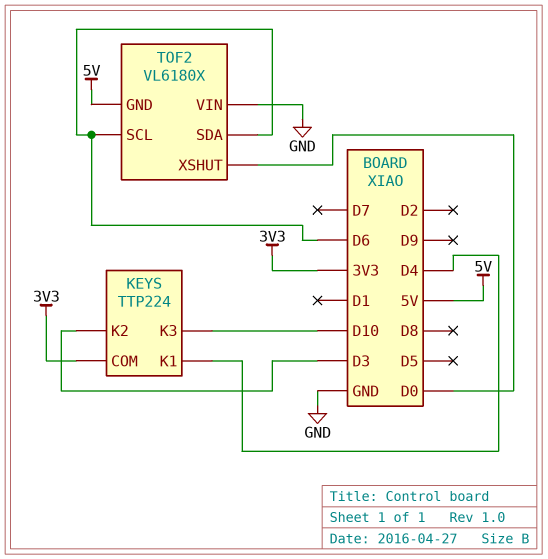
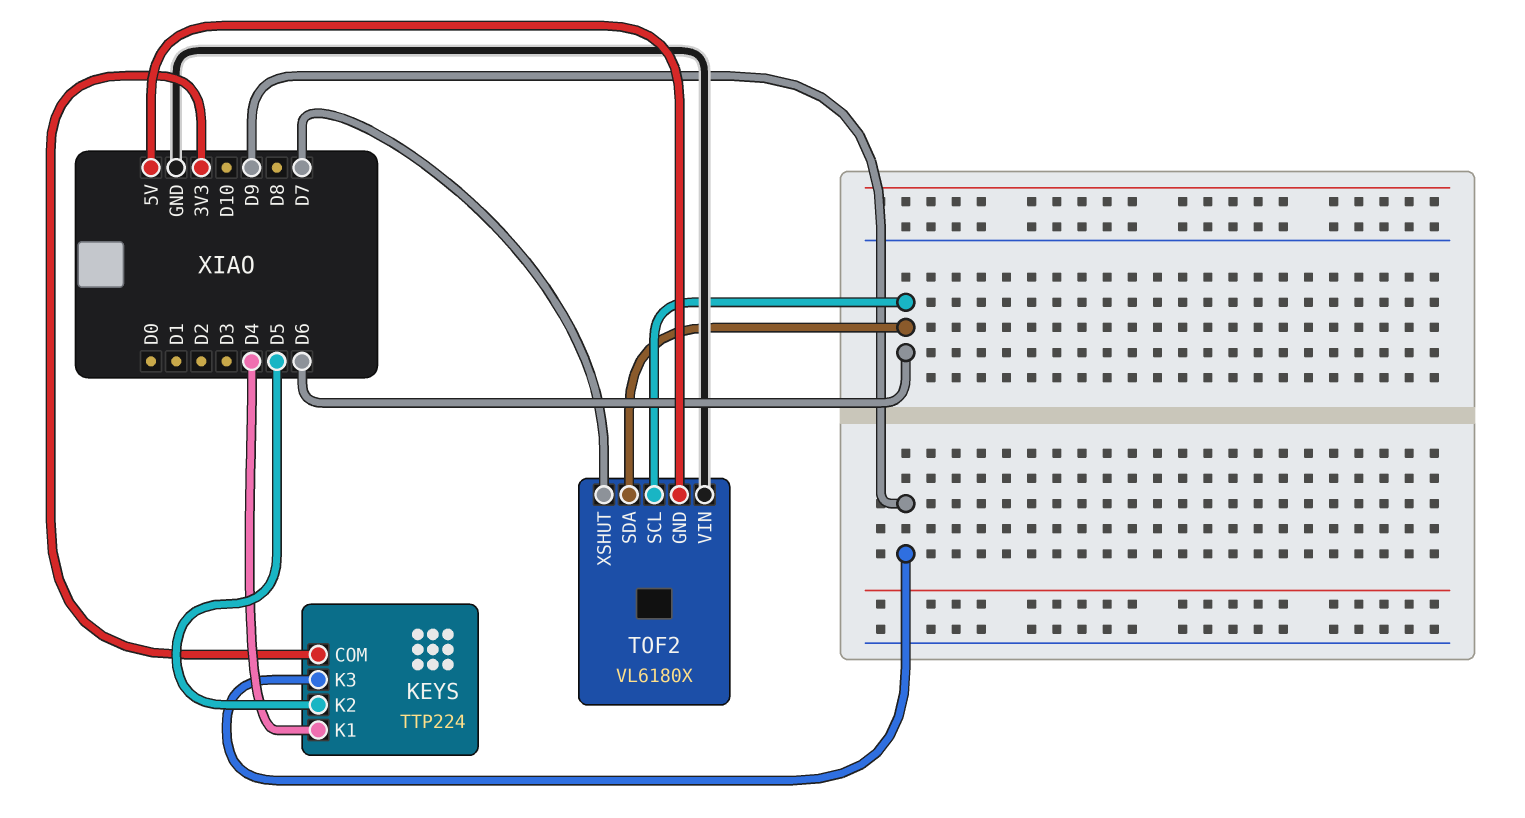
KEYS pin K2: D3 -> D5
KEYS pin K3: D10 -> D9
TOF2 pin XSHUT: D0 -> D7

